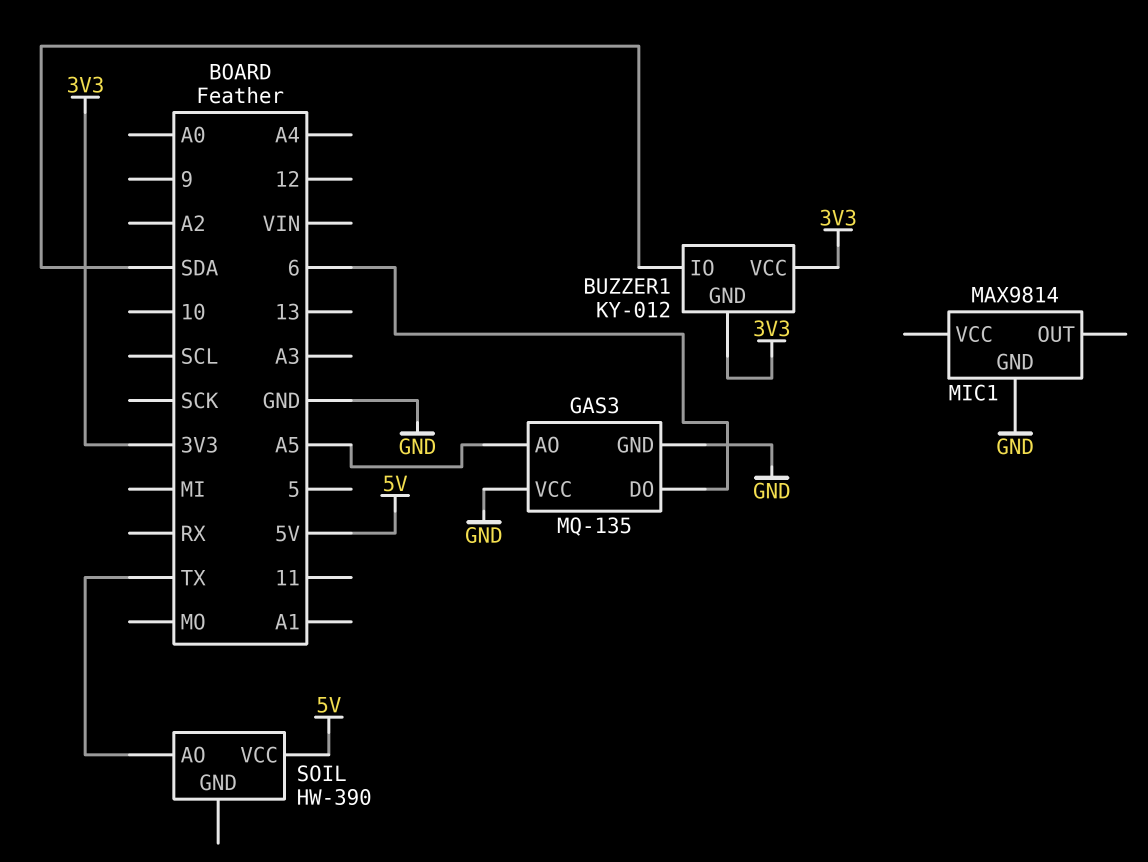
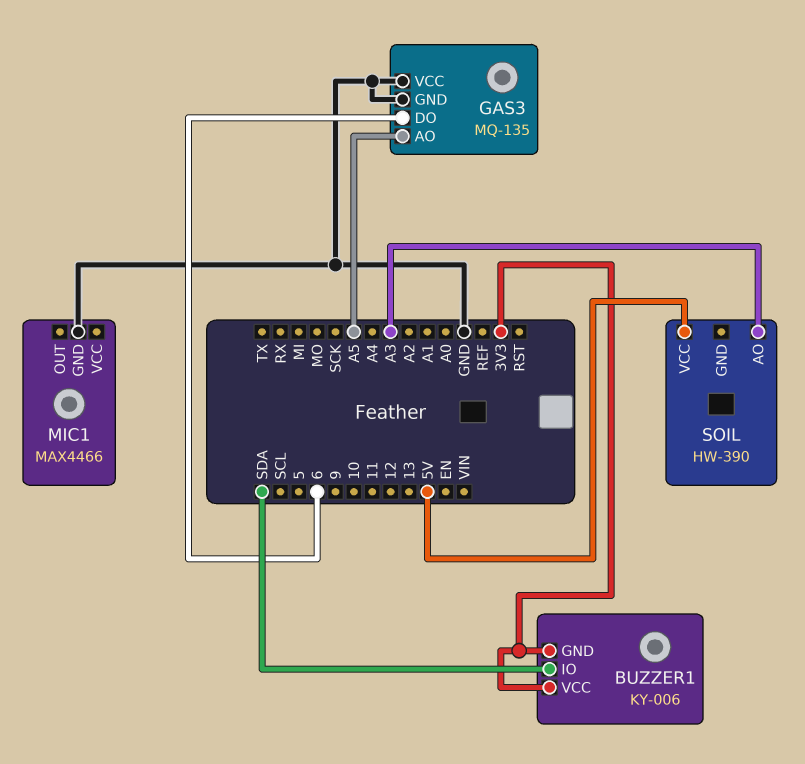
BUZZER1: KY-012 -> KY-006
MIC1: MAX9814 -> MAX4466
SOIL pin AO: TX -> A3

